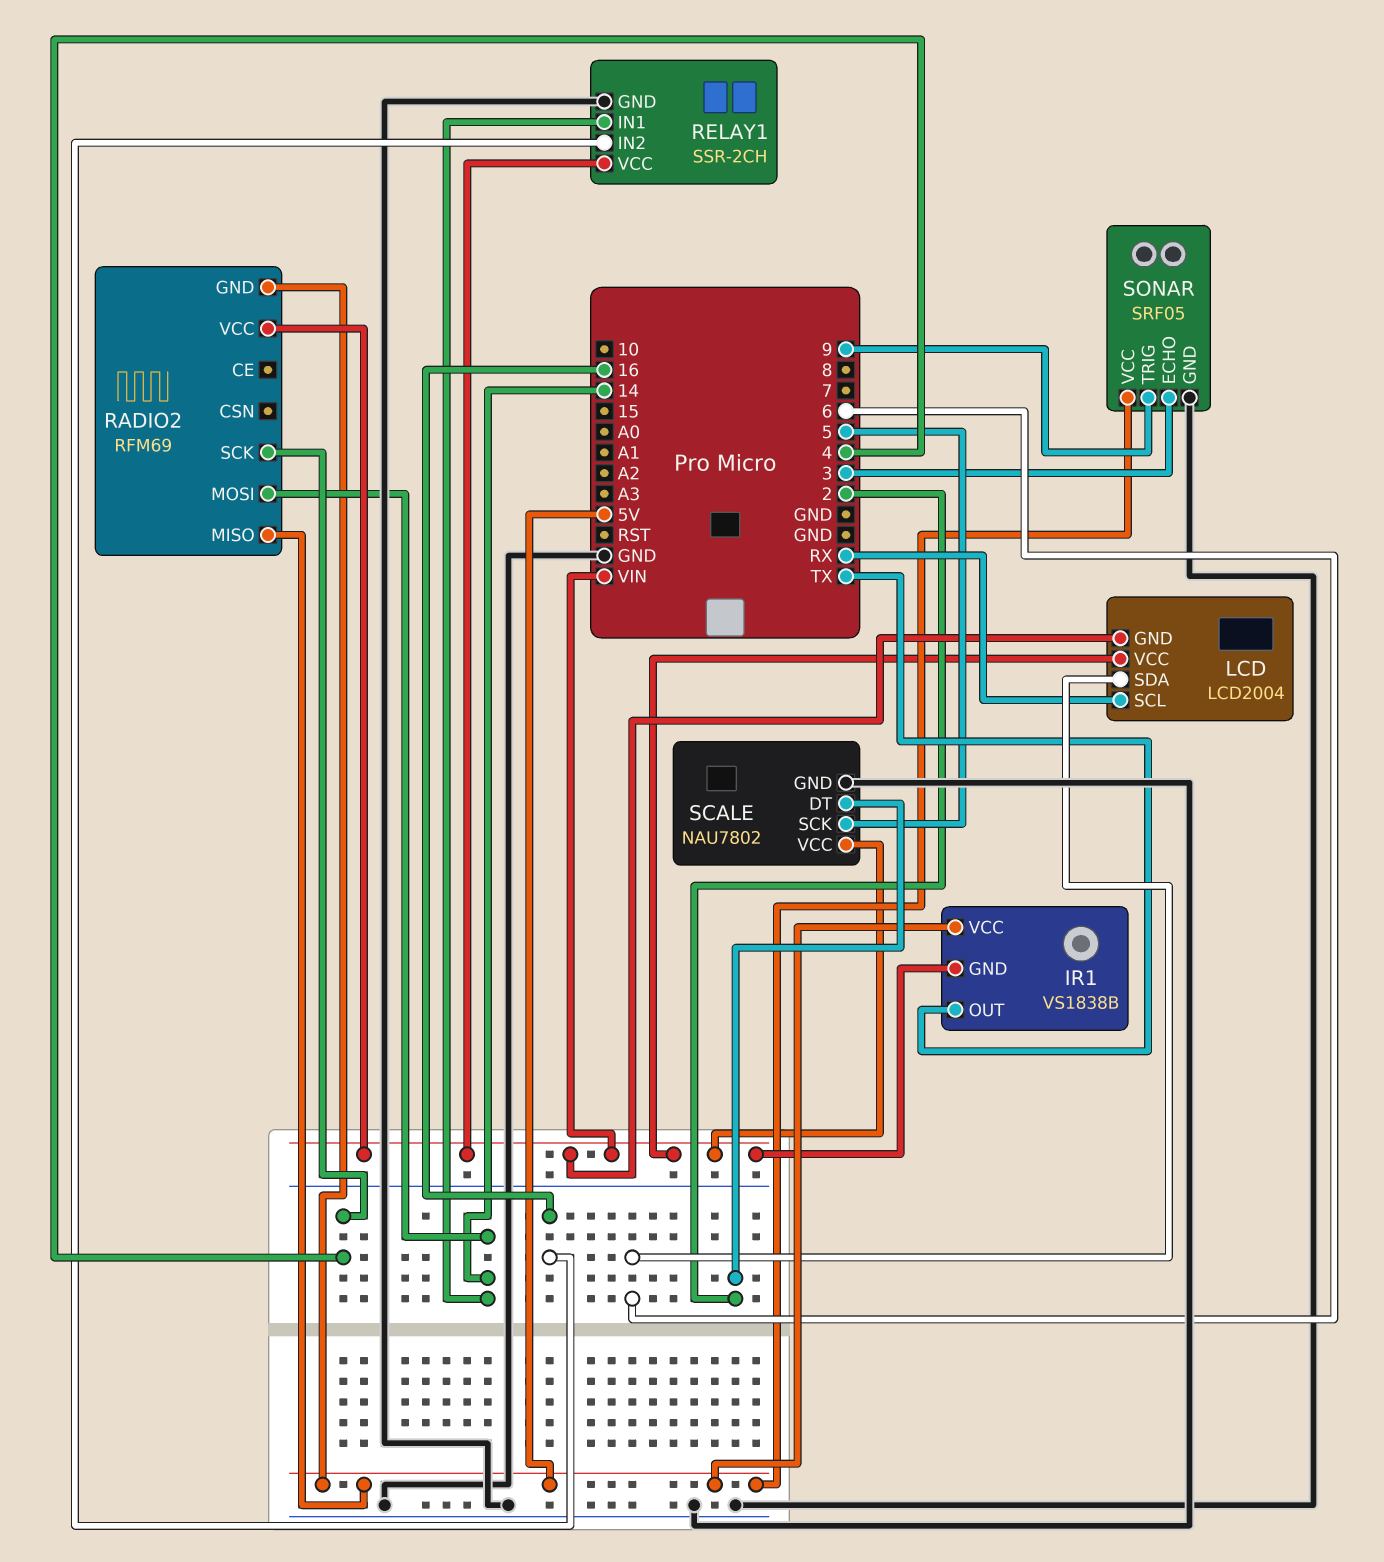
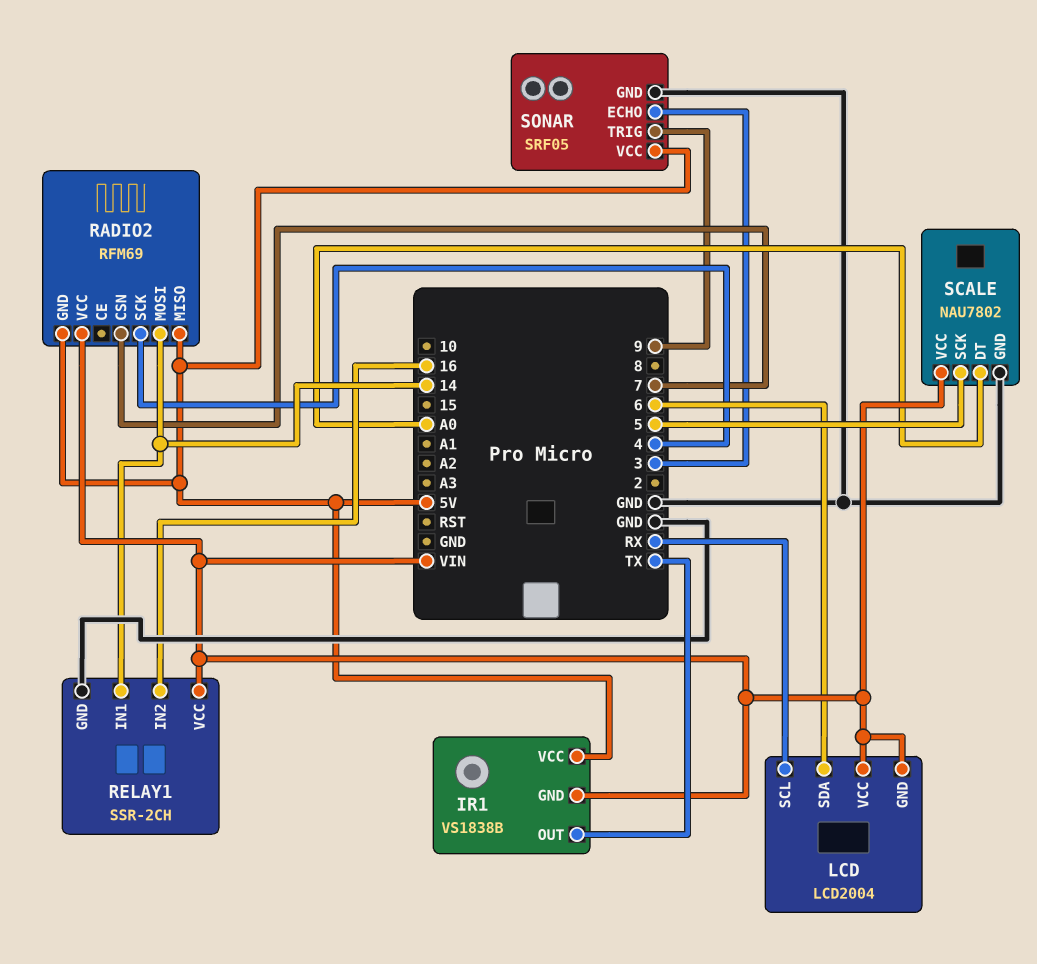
RADIO2 pin CSN: none -> 7
SCALE pin DT: 2 -> A0

